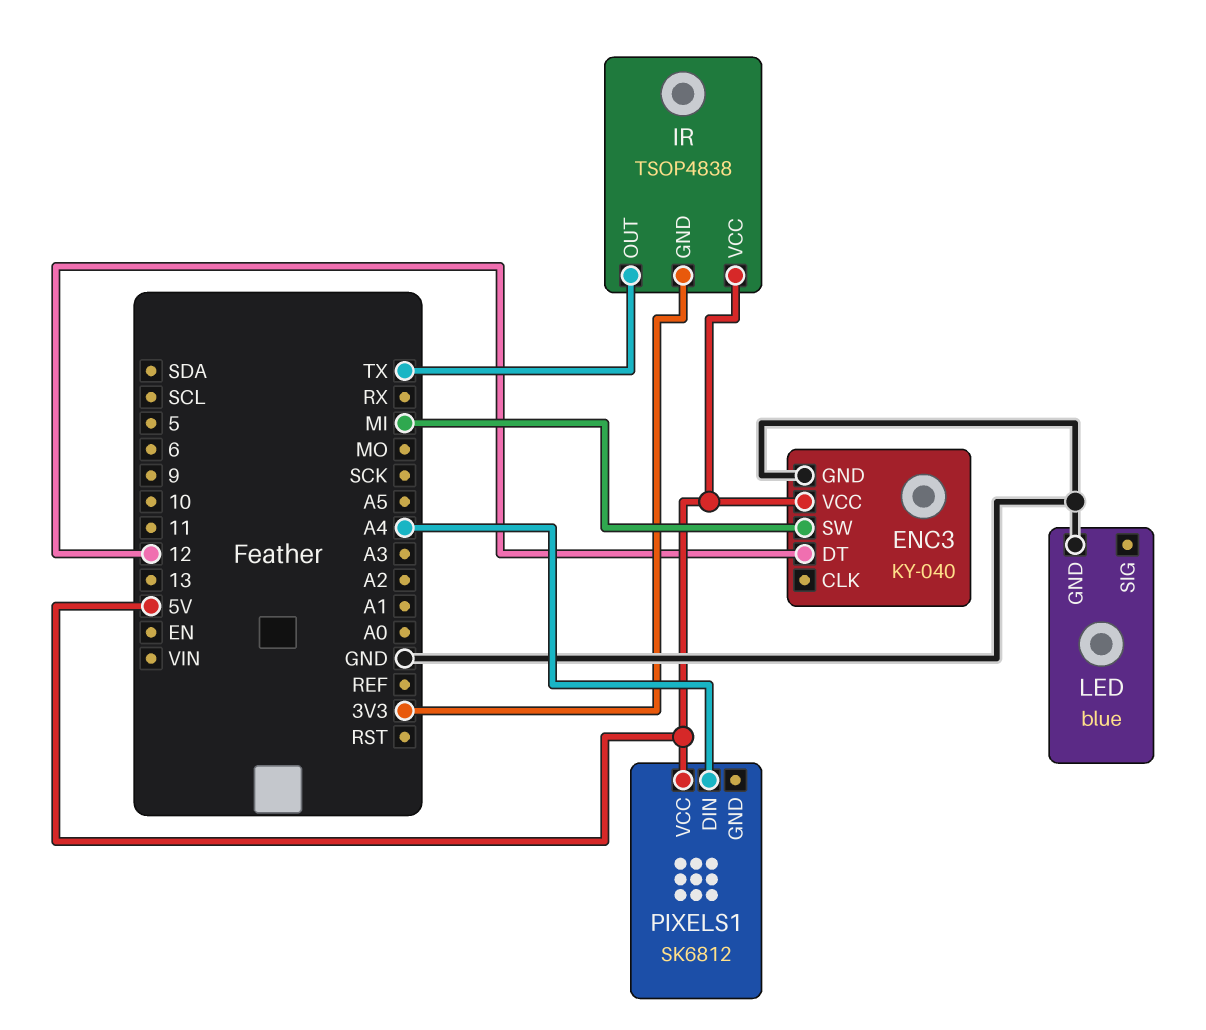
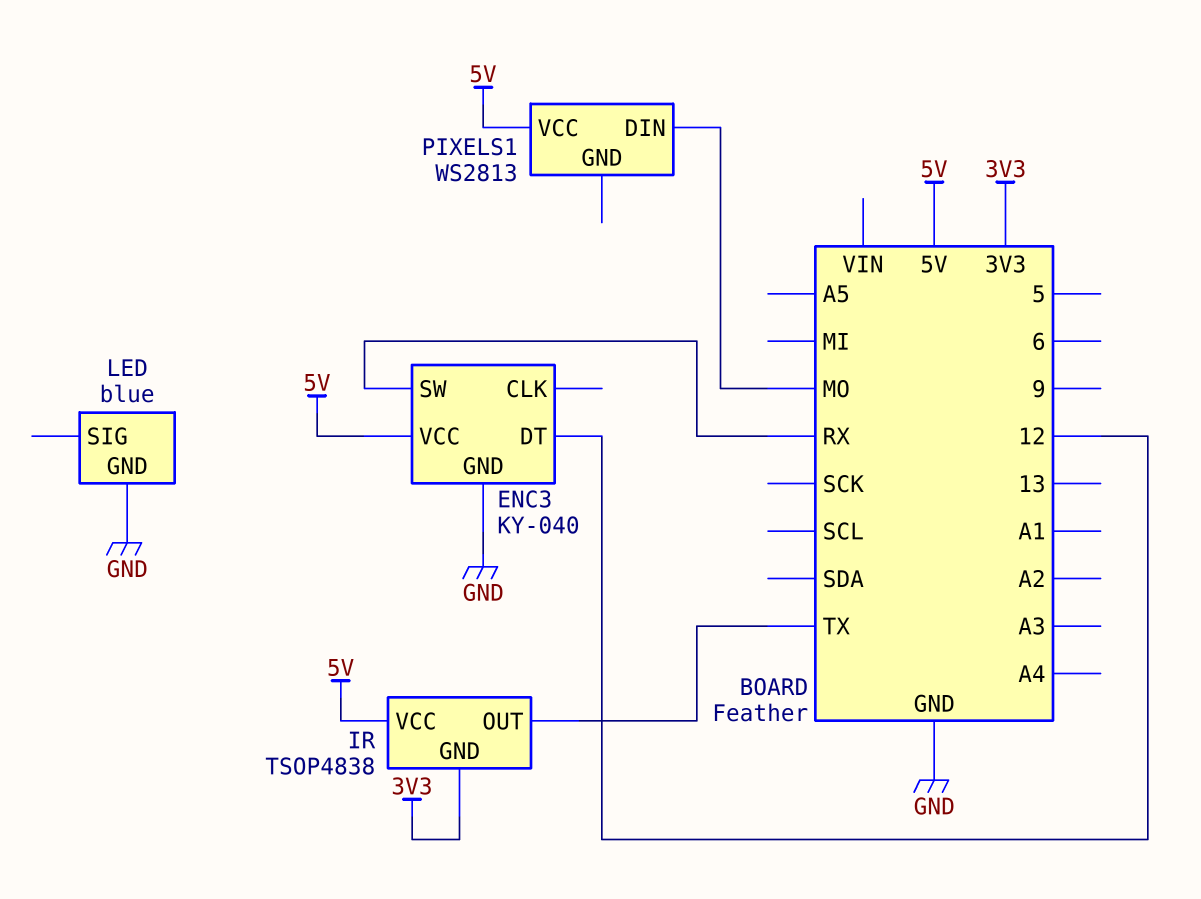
ENC3 pin SW: MI -> RX
PIXELS1: SK6812 -> WS2813
PIXELS1 pin DIN: A4 -> MO

